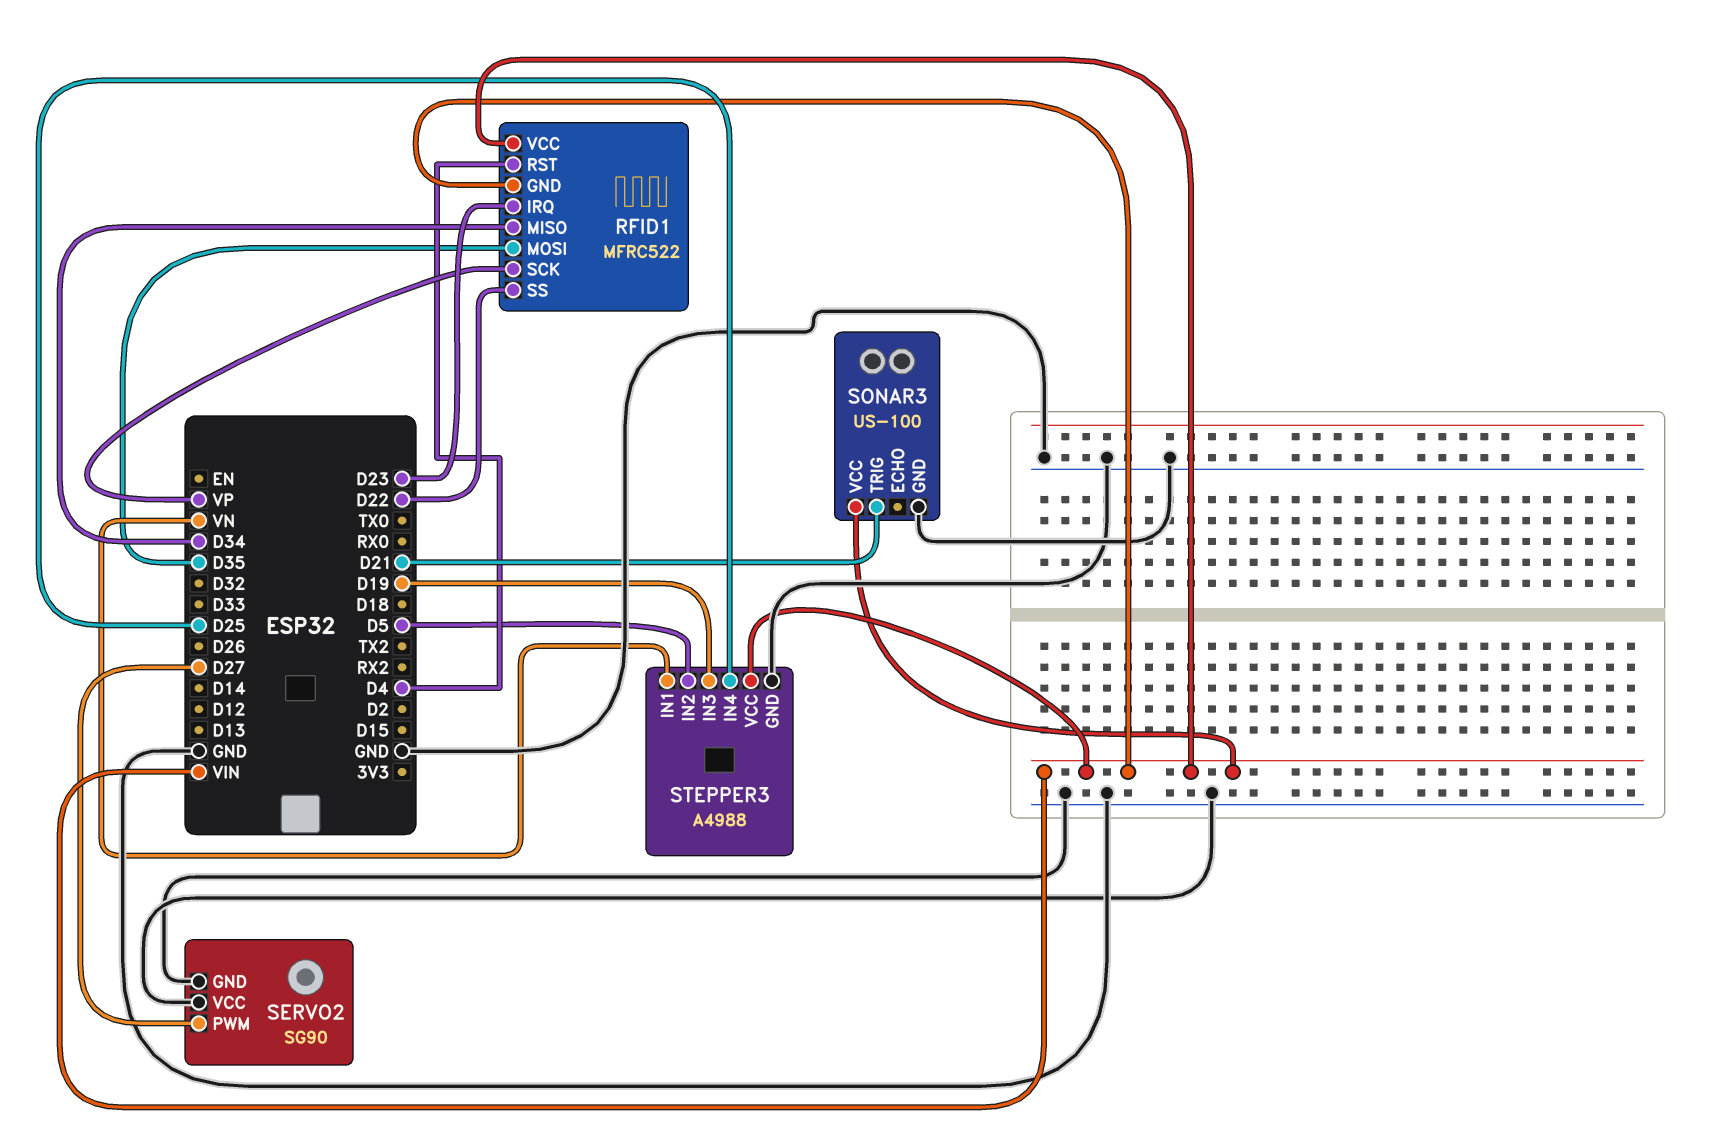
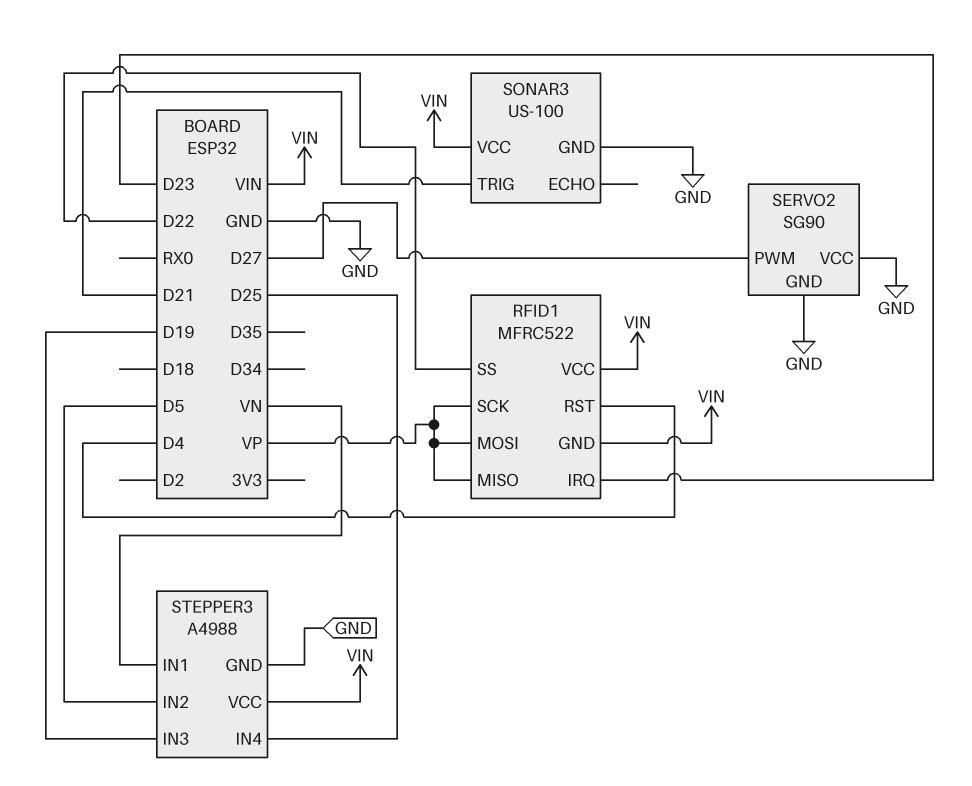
RFID1 pin MISO: D34 -> VP
RFID1 pin MOSI: D35 -> VP

